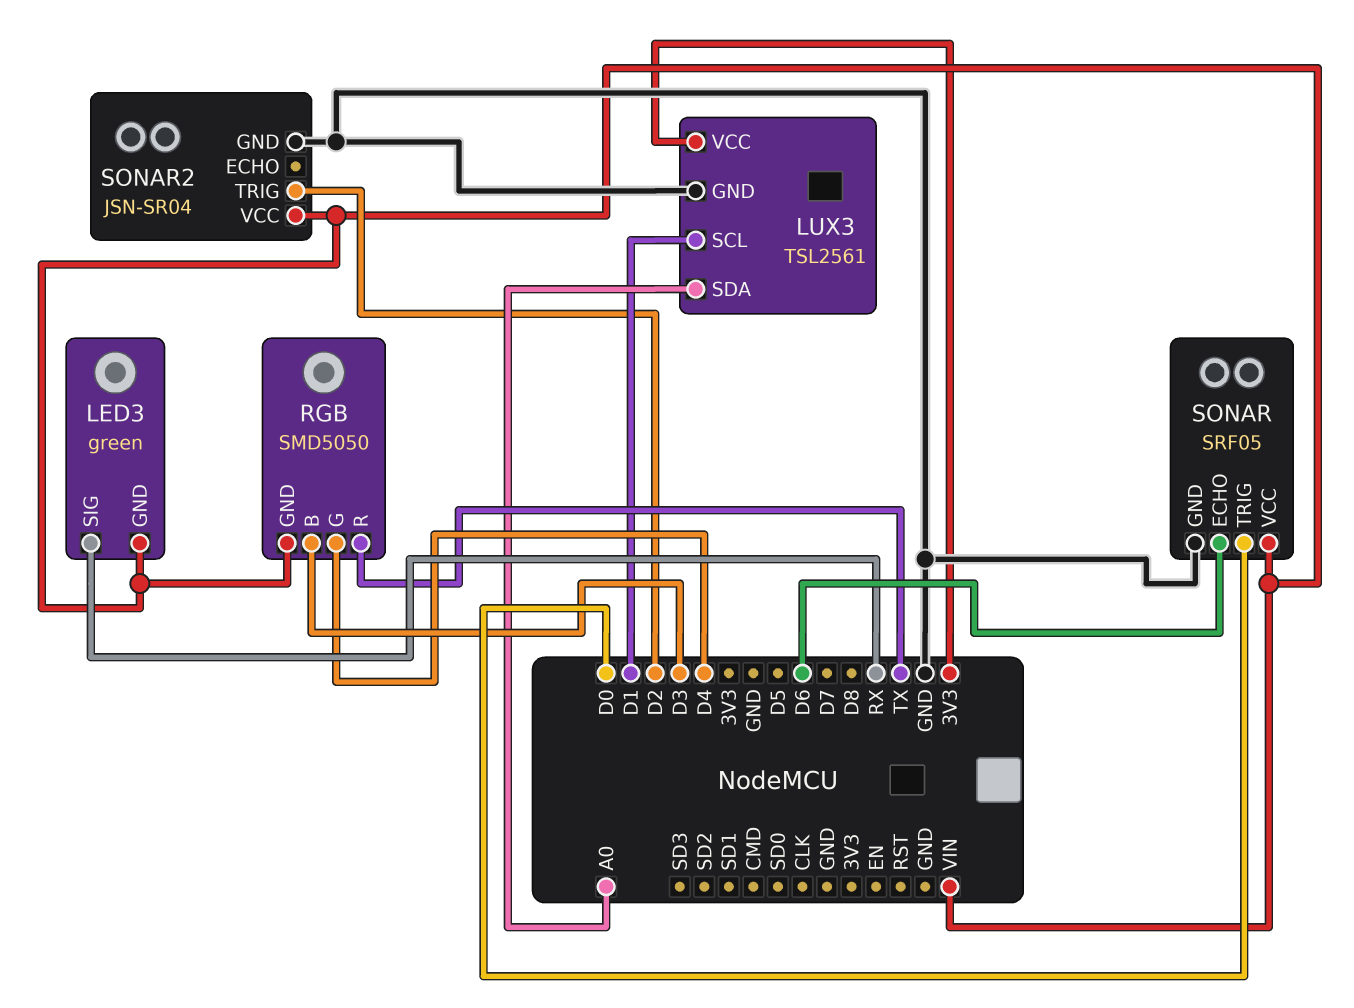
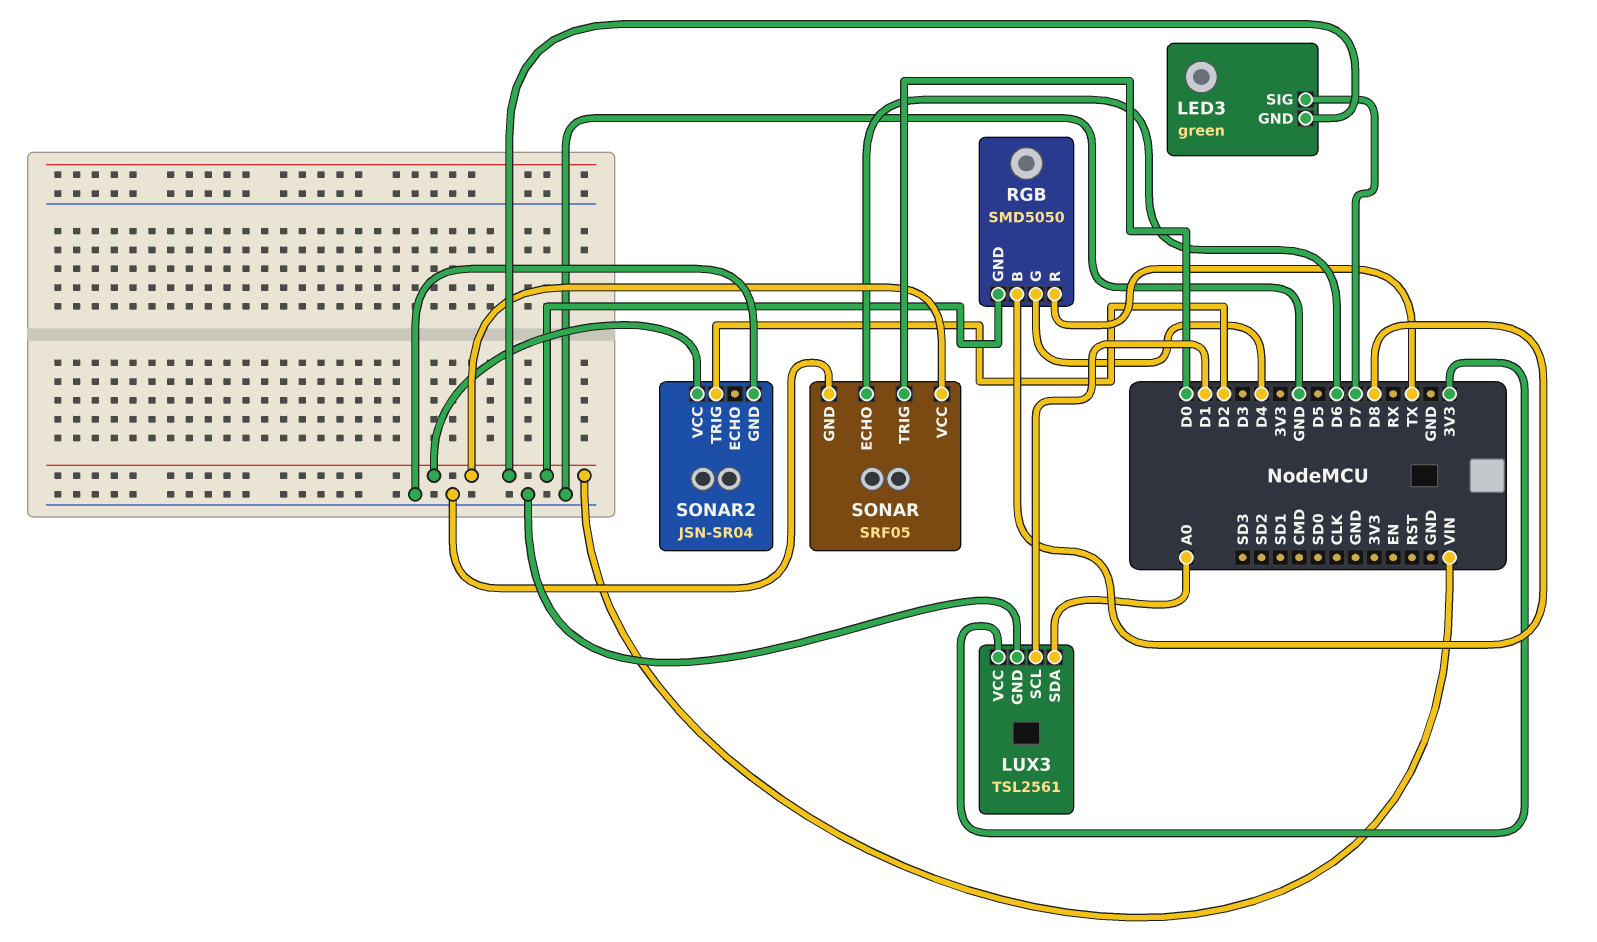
LED3 pin SIG: RX -> D7
RGB pin B: D3 -> D8

